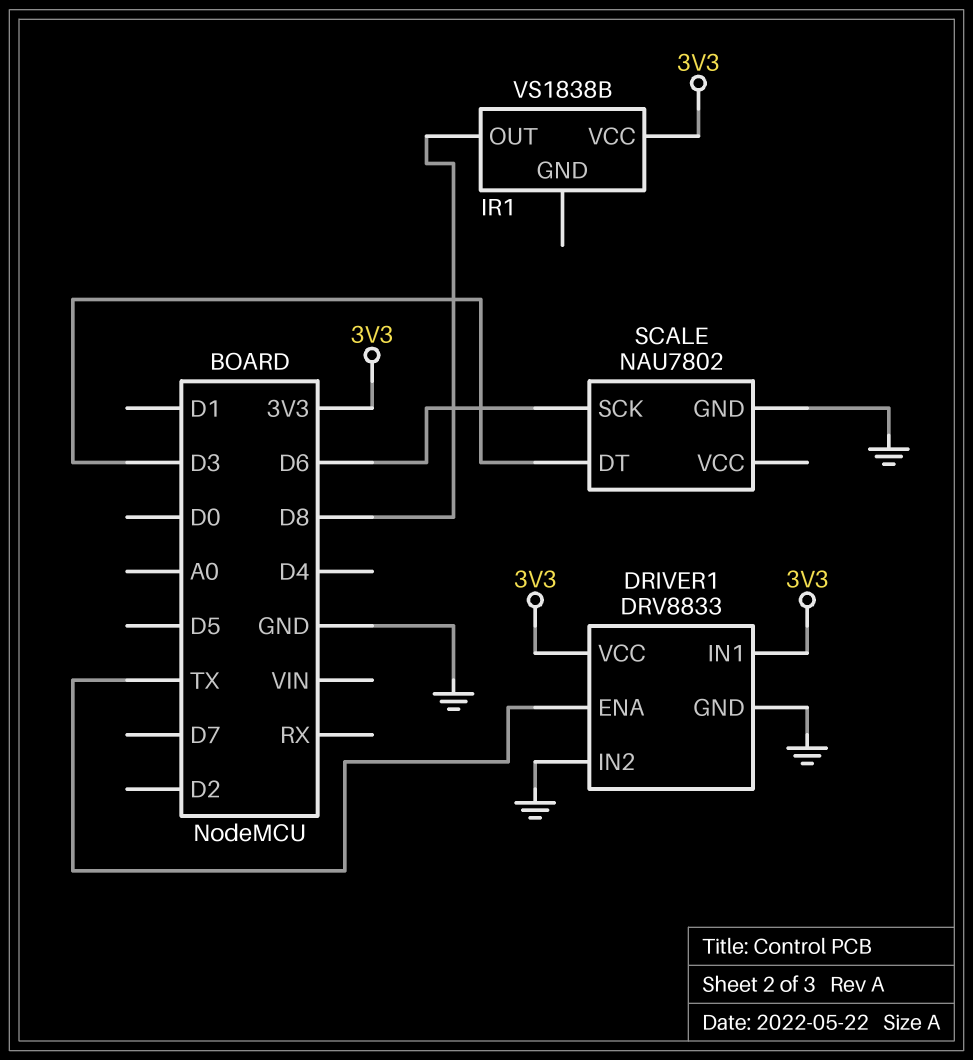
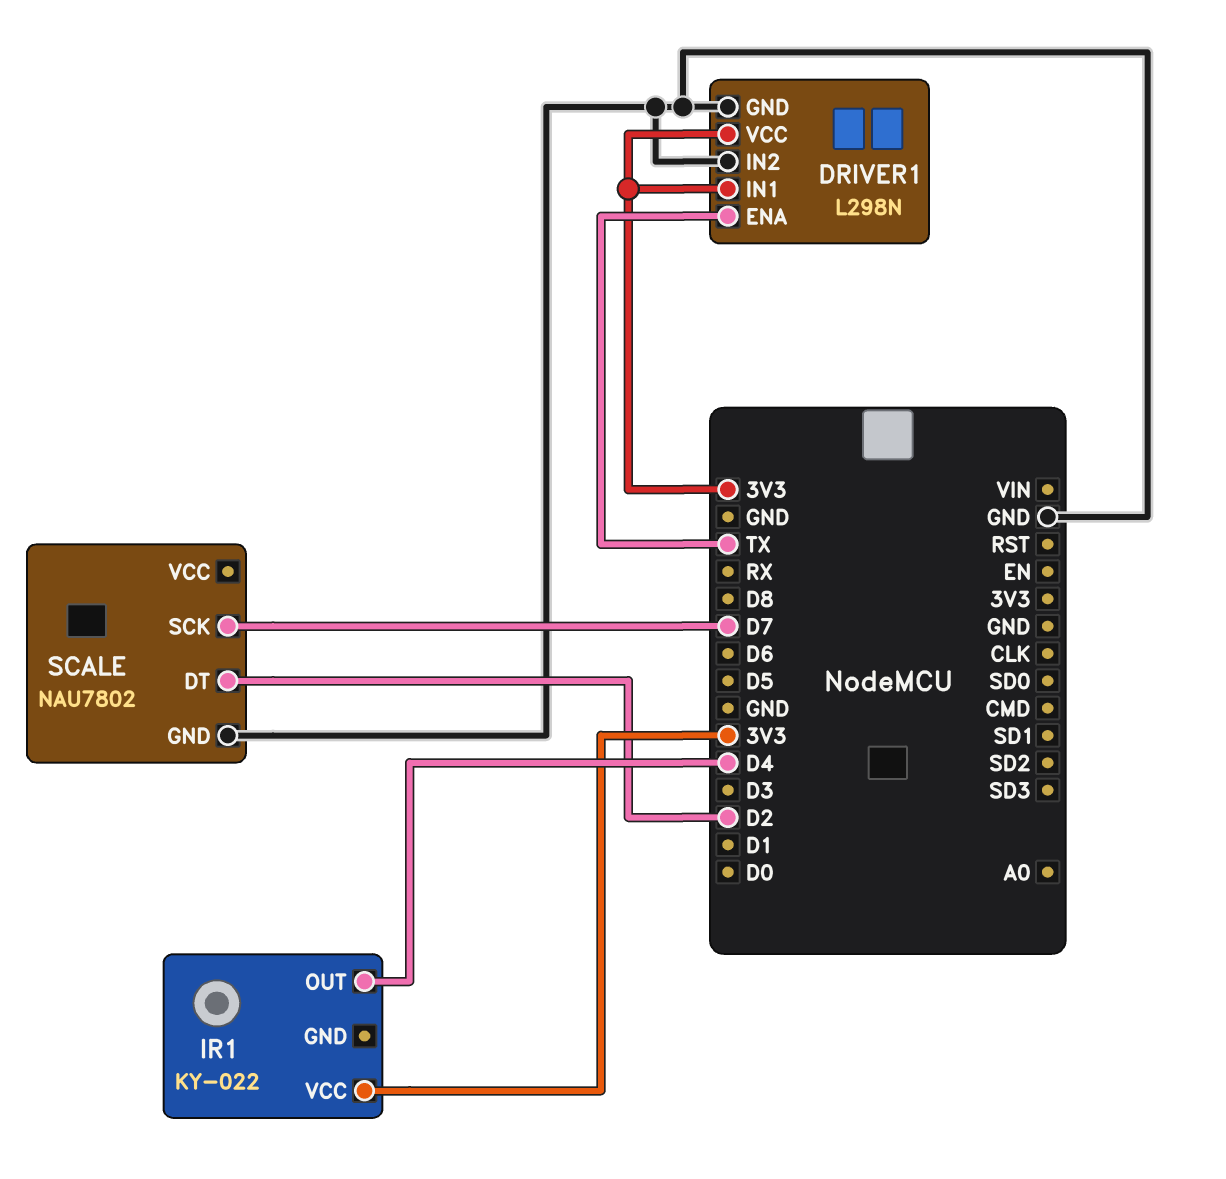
DRIVER1: DRV8833 -> L298N
IR1: VS1838B -> KY-022
IR1 pin OUT: D8 -> D4
SCALE pin DT: D3 -> D2
SCALE pin SCK: D6 -> D7

